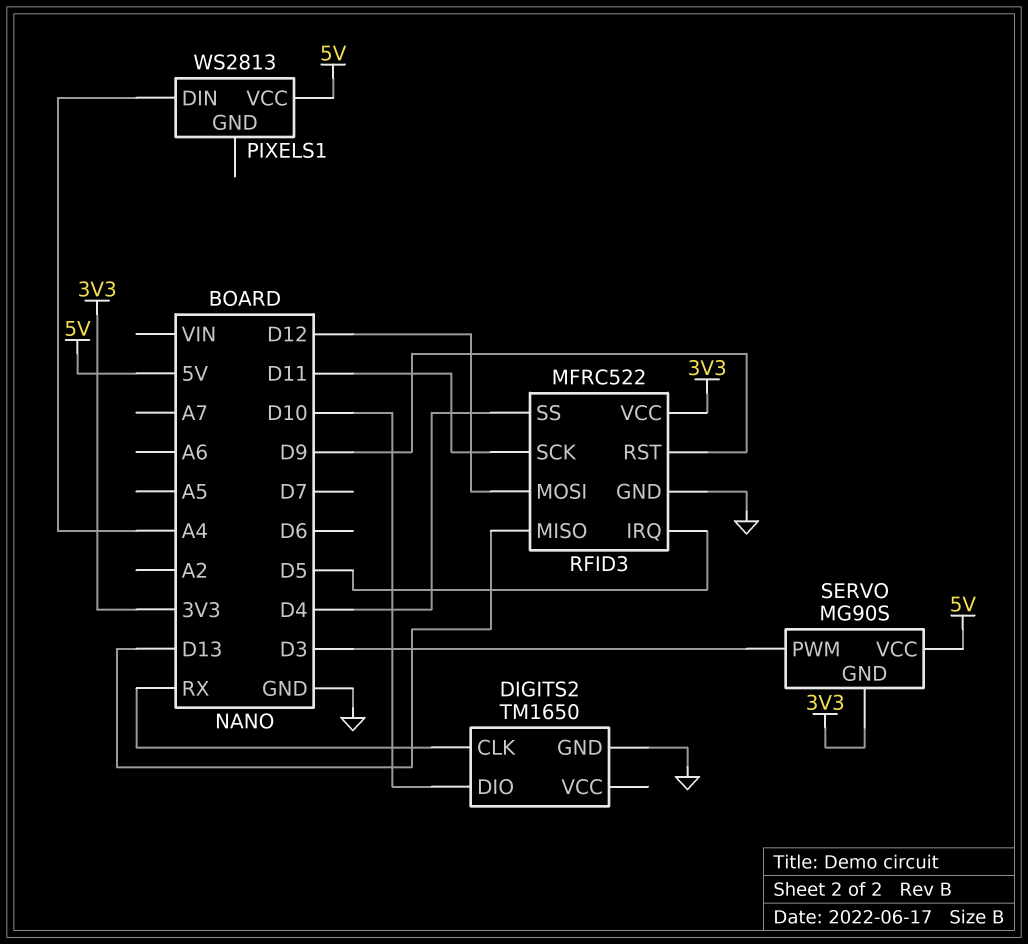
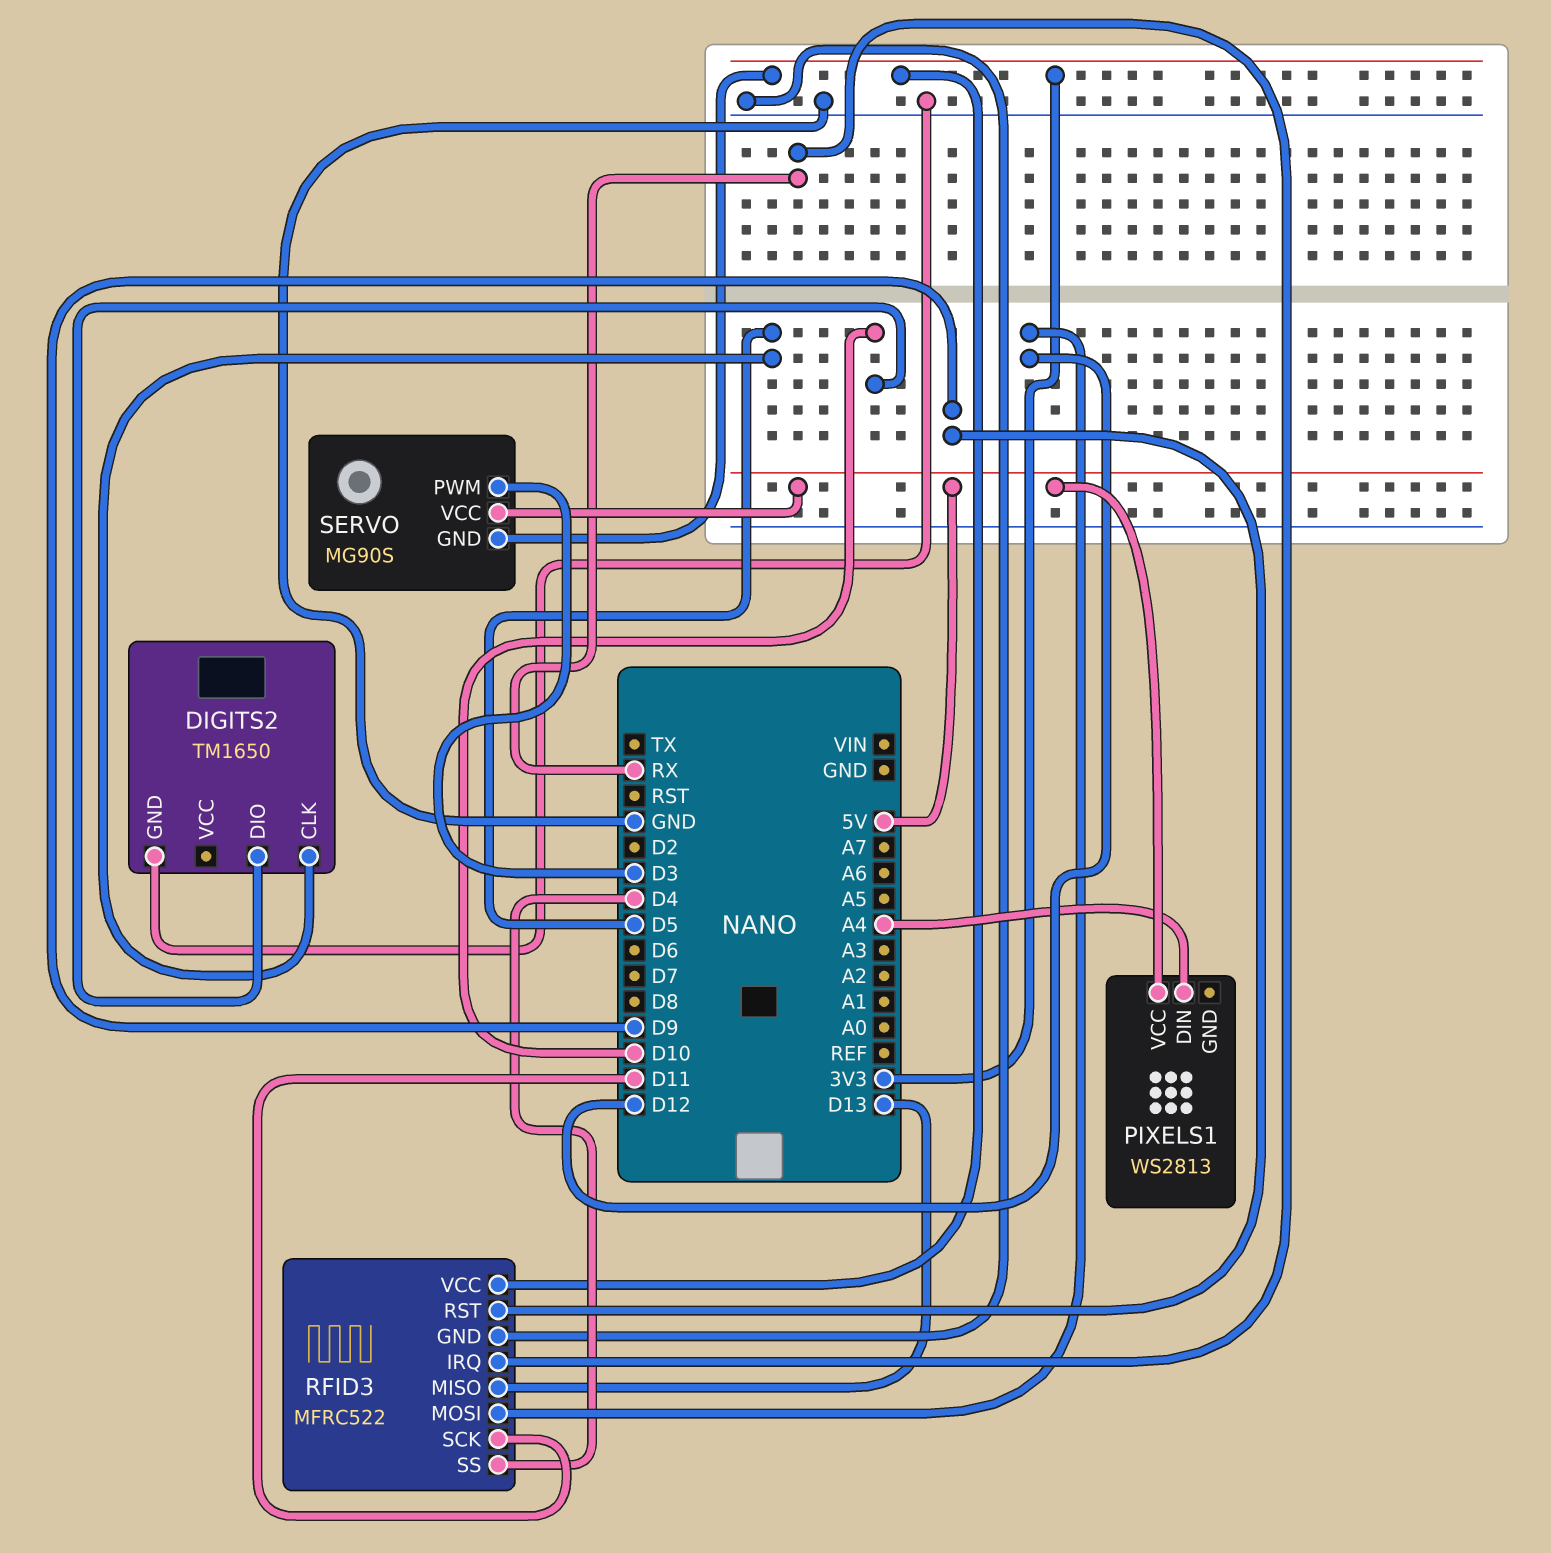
DIGITS2 pin CLK: RX -> D5
RFID3 pin IRQ: D5 -> RX

